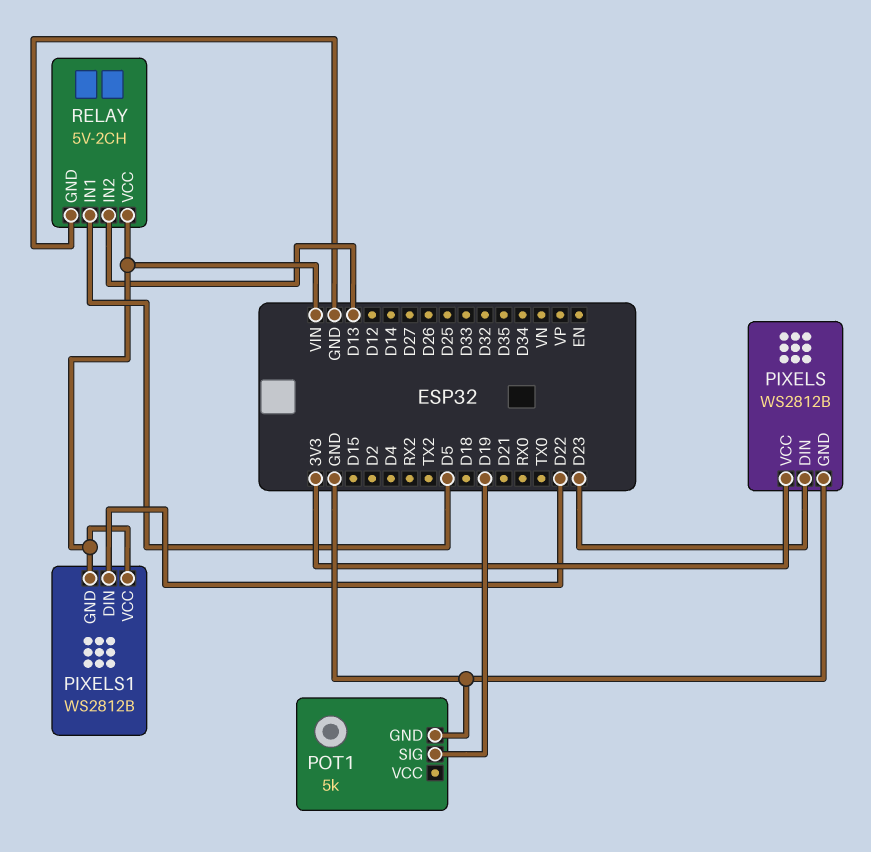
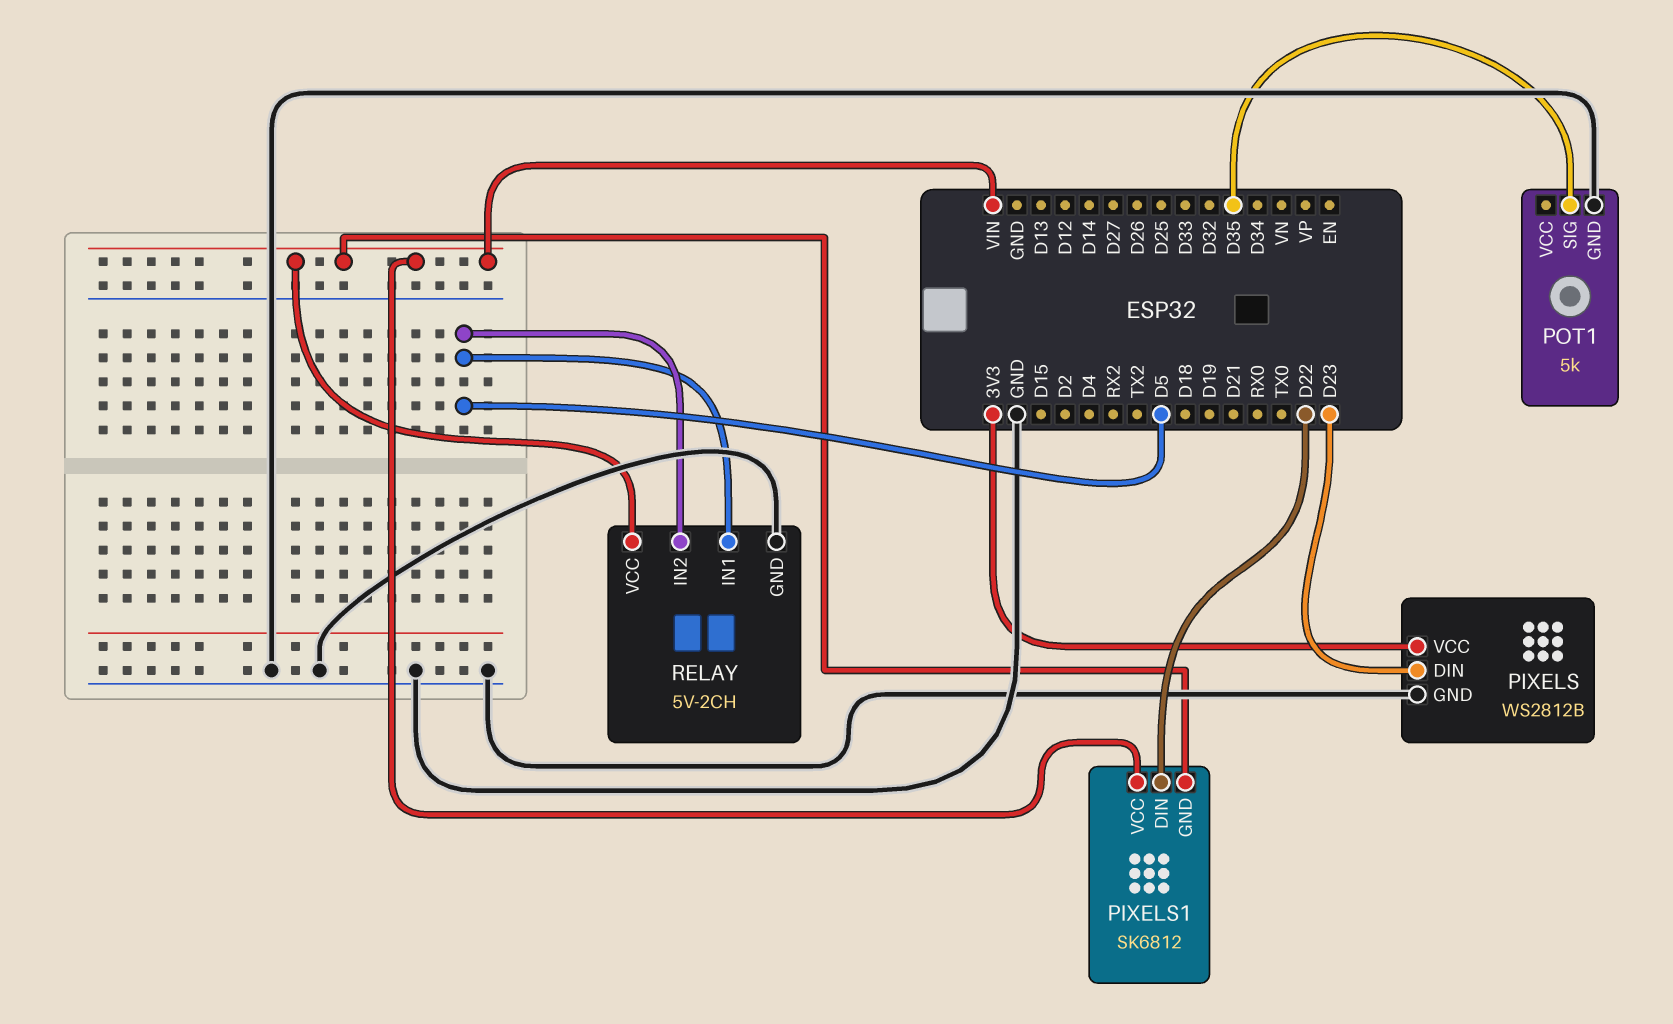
PIXELS1: WS2812B -> SK6812
POT1 pin SIG: D19 -> D35
RELAY pin IN2: D13 -> D5

